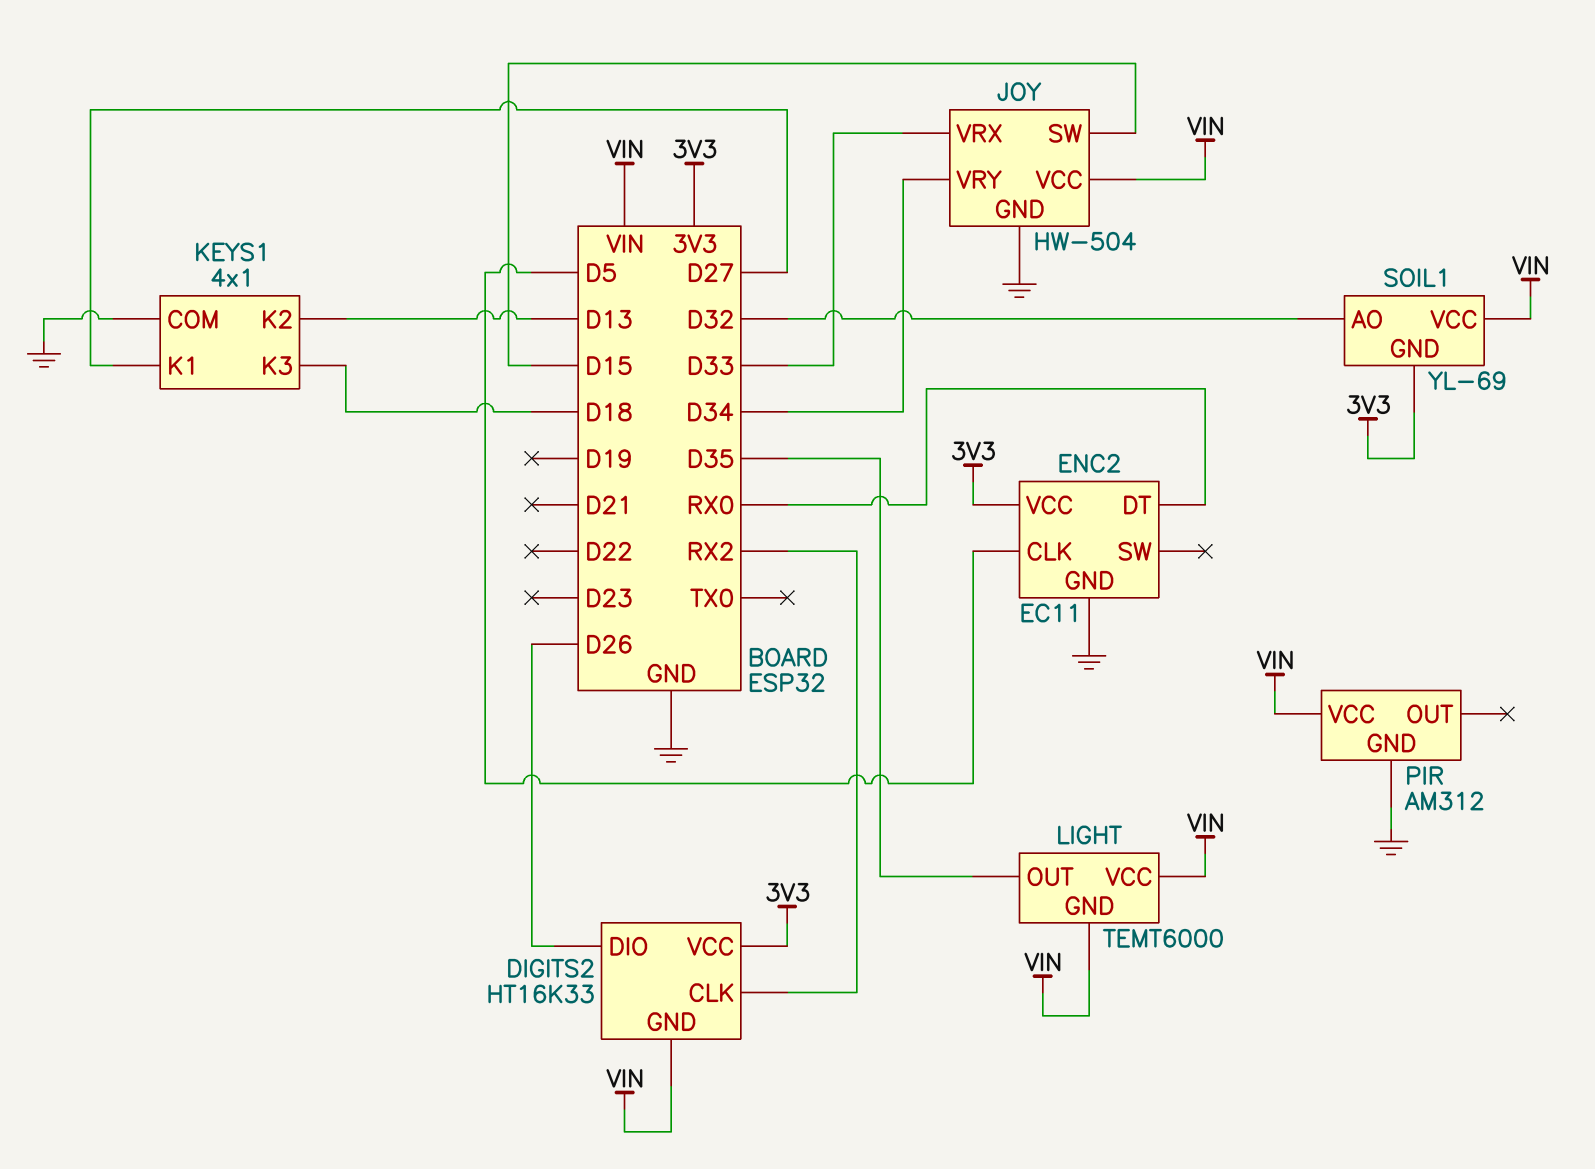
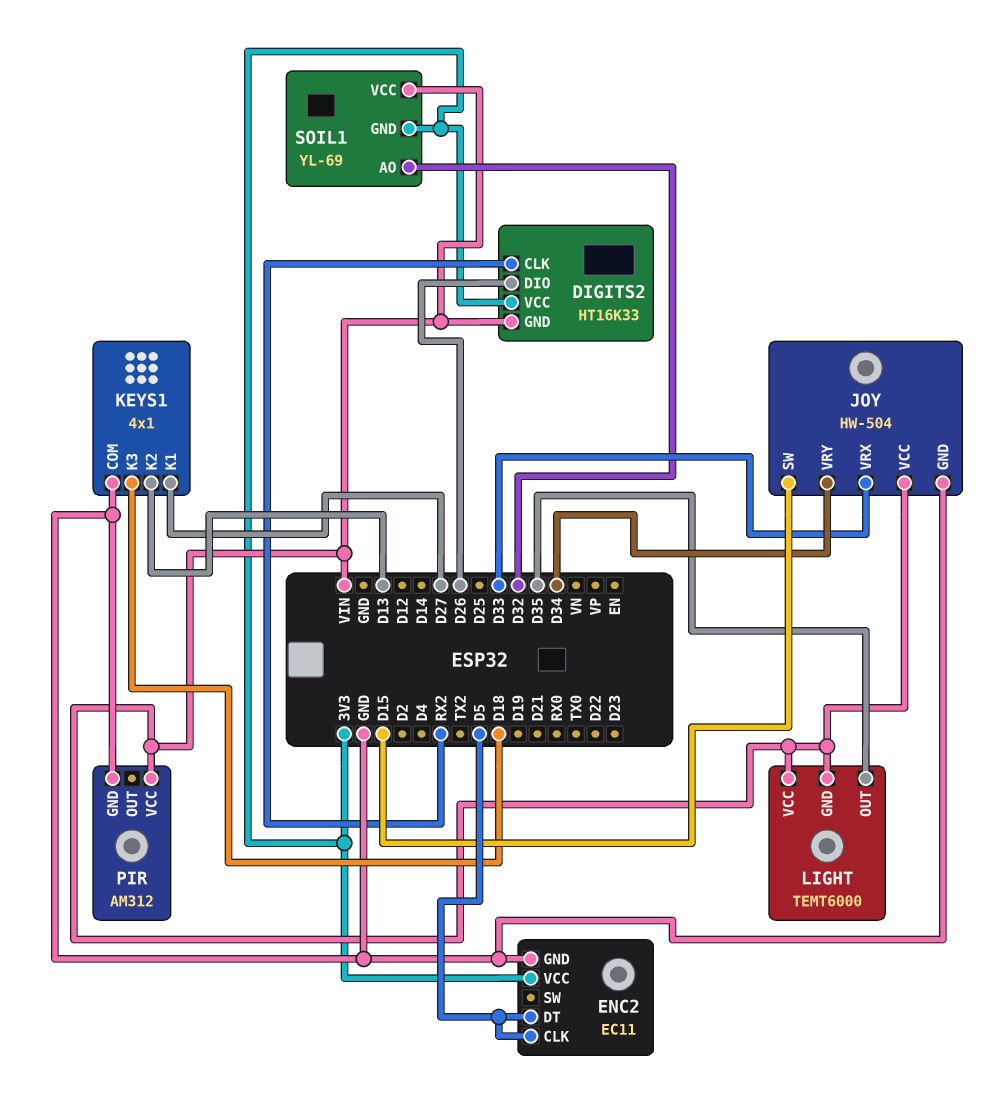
ENC2 pin DT: RX0 -> D5

